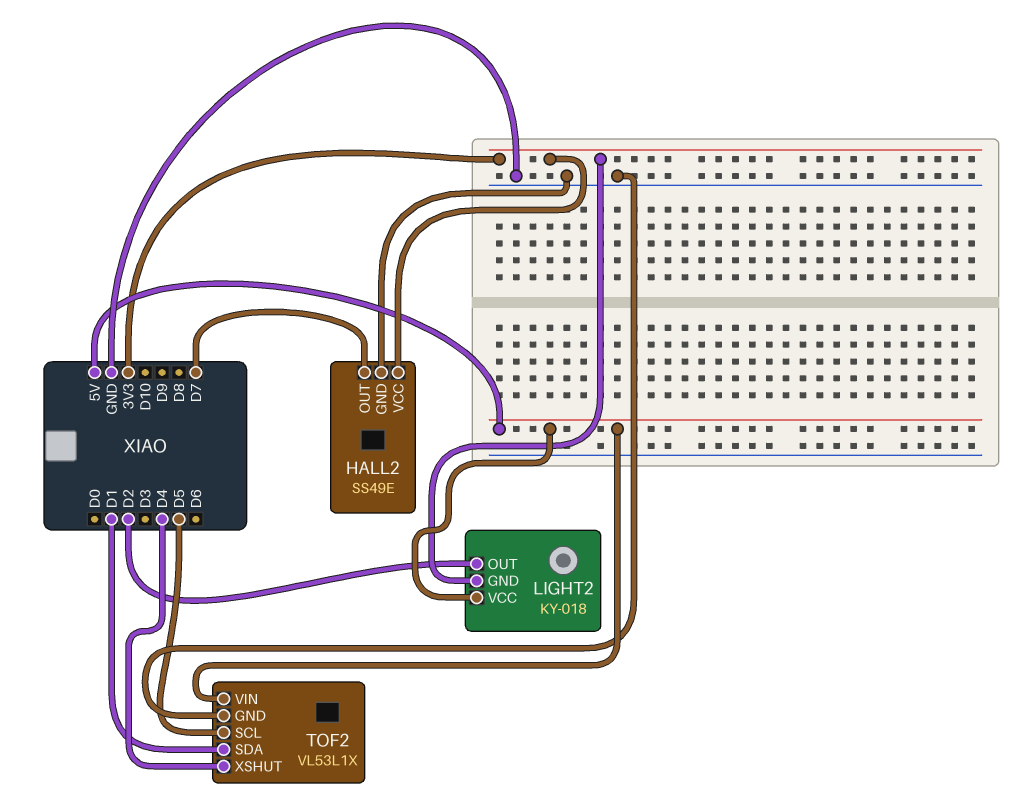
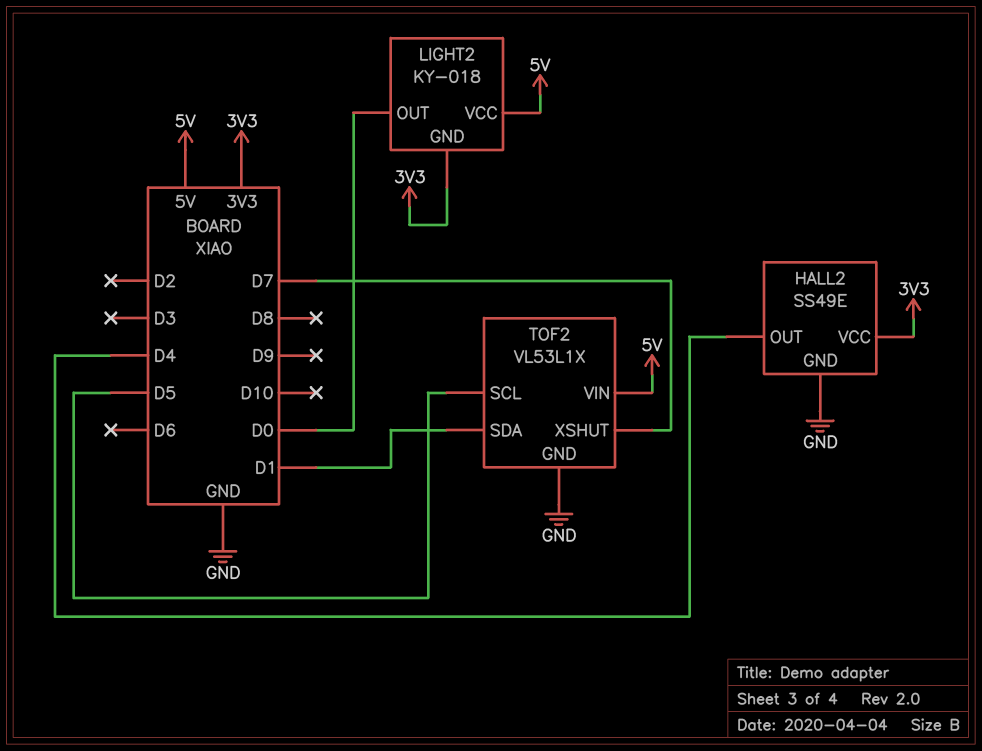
HALL2 pin OUT: D7 -> D4
LIGHT2 pin OUT: D2 -> D0
TOF2 pin XSHUT: D4 -> D7

